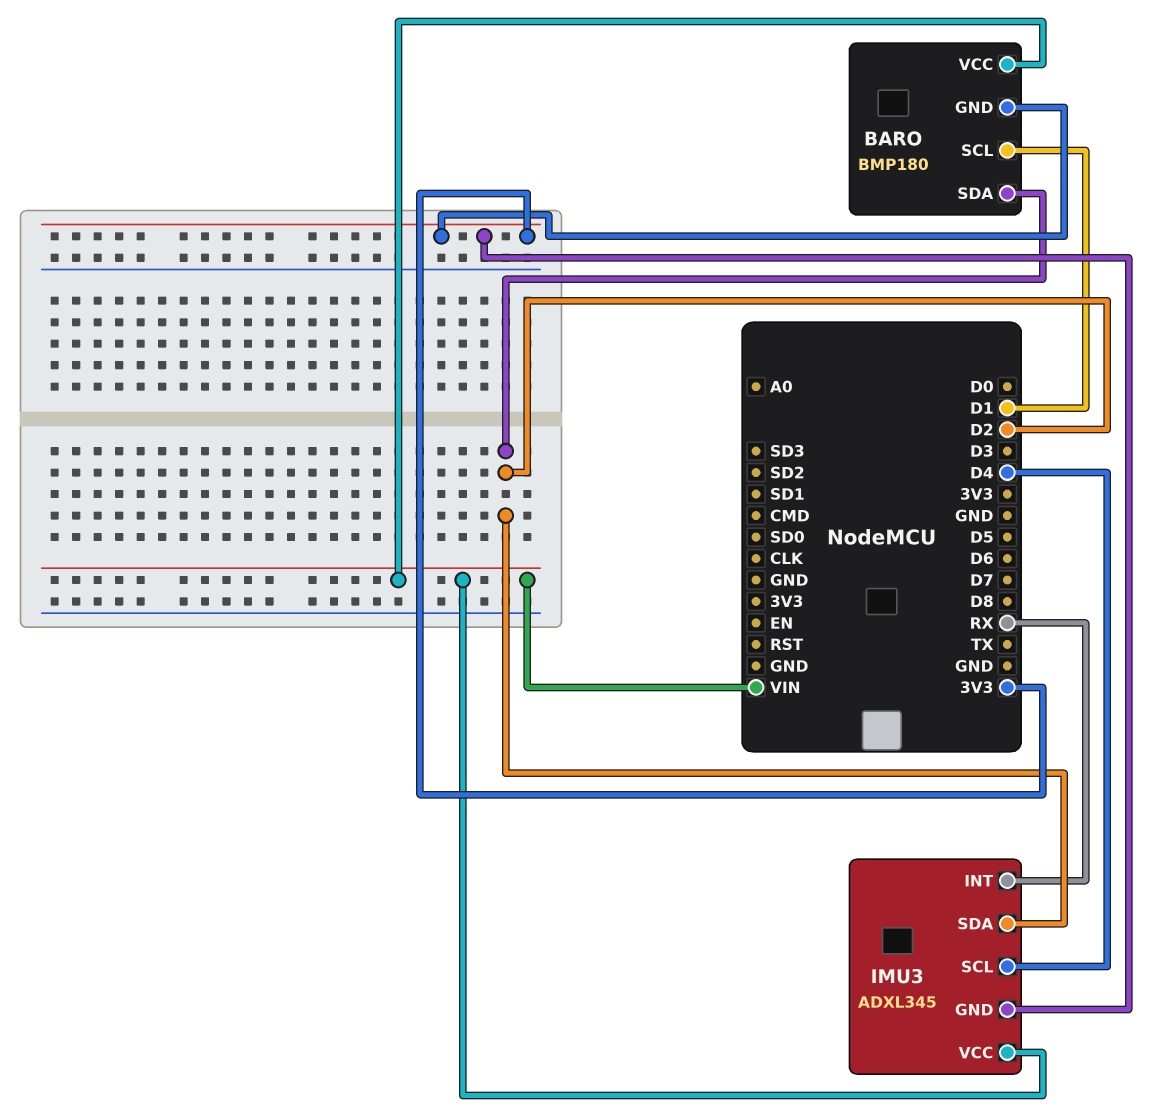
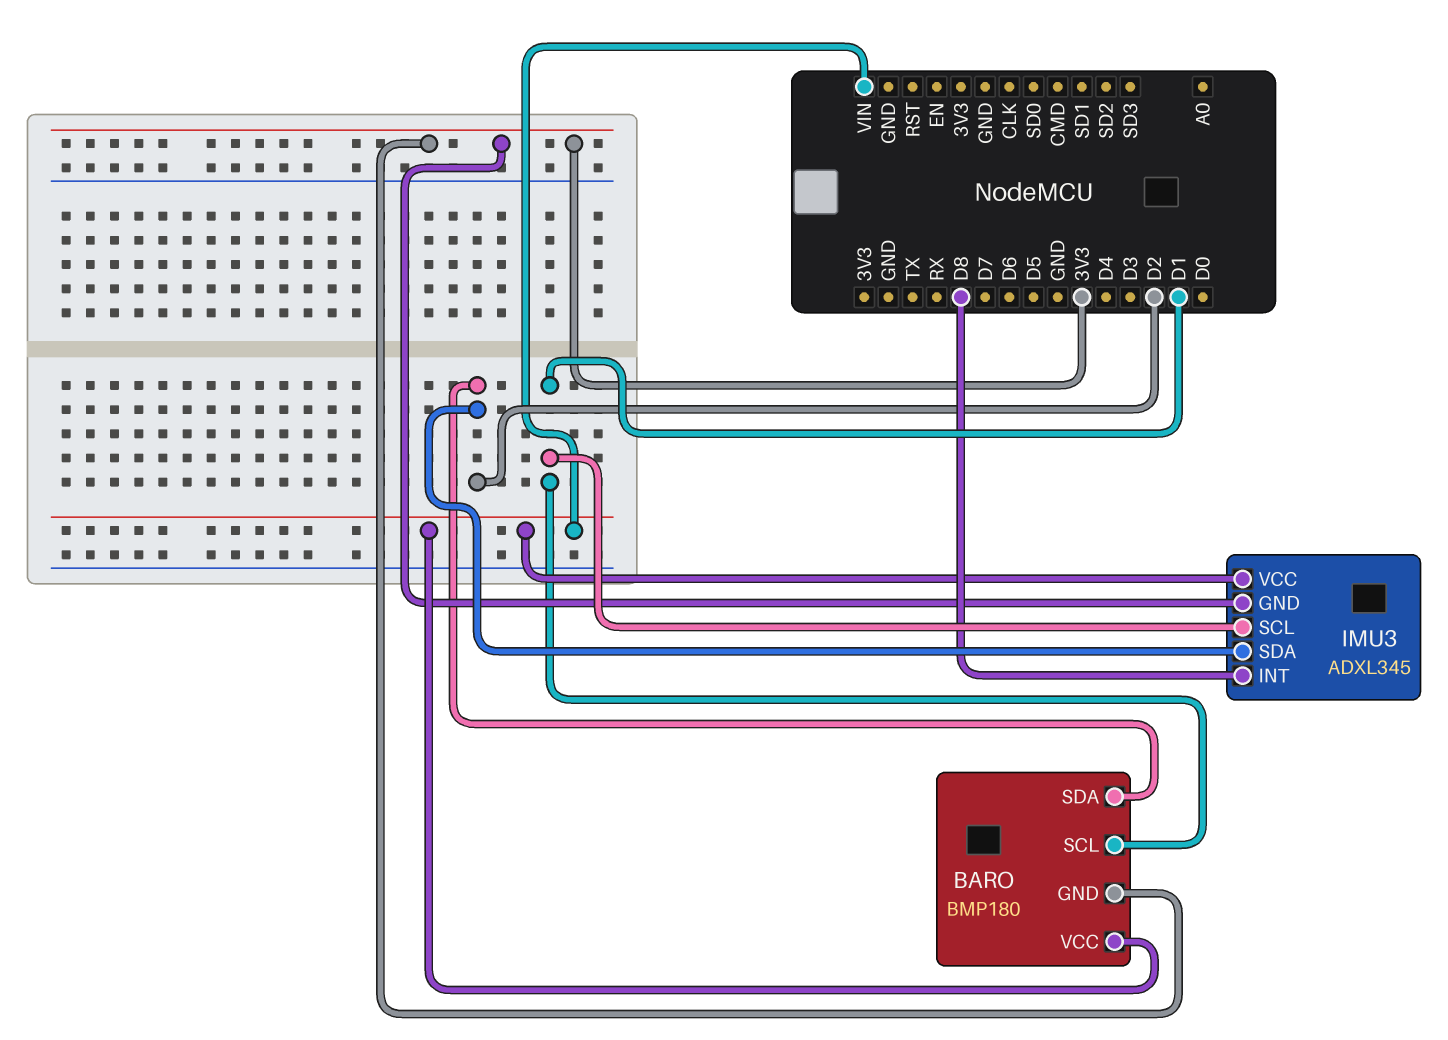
IMU3 pin INT: RX -> D8
IMU3 pin SCL: D4 -> D1

